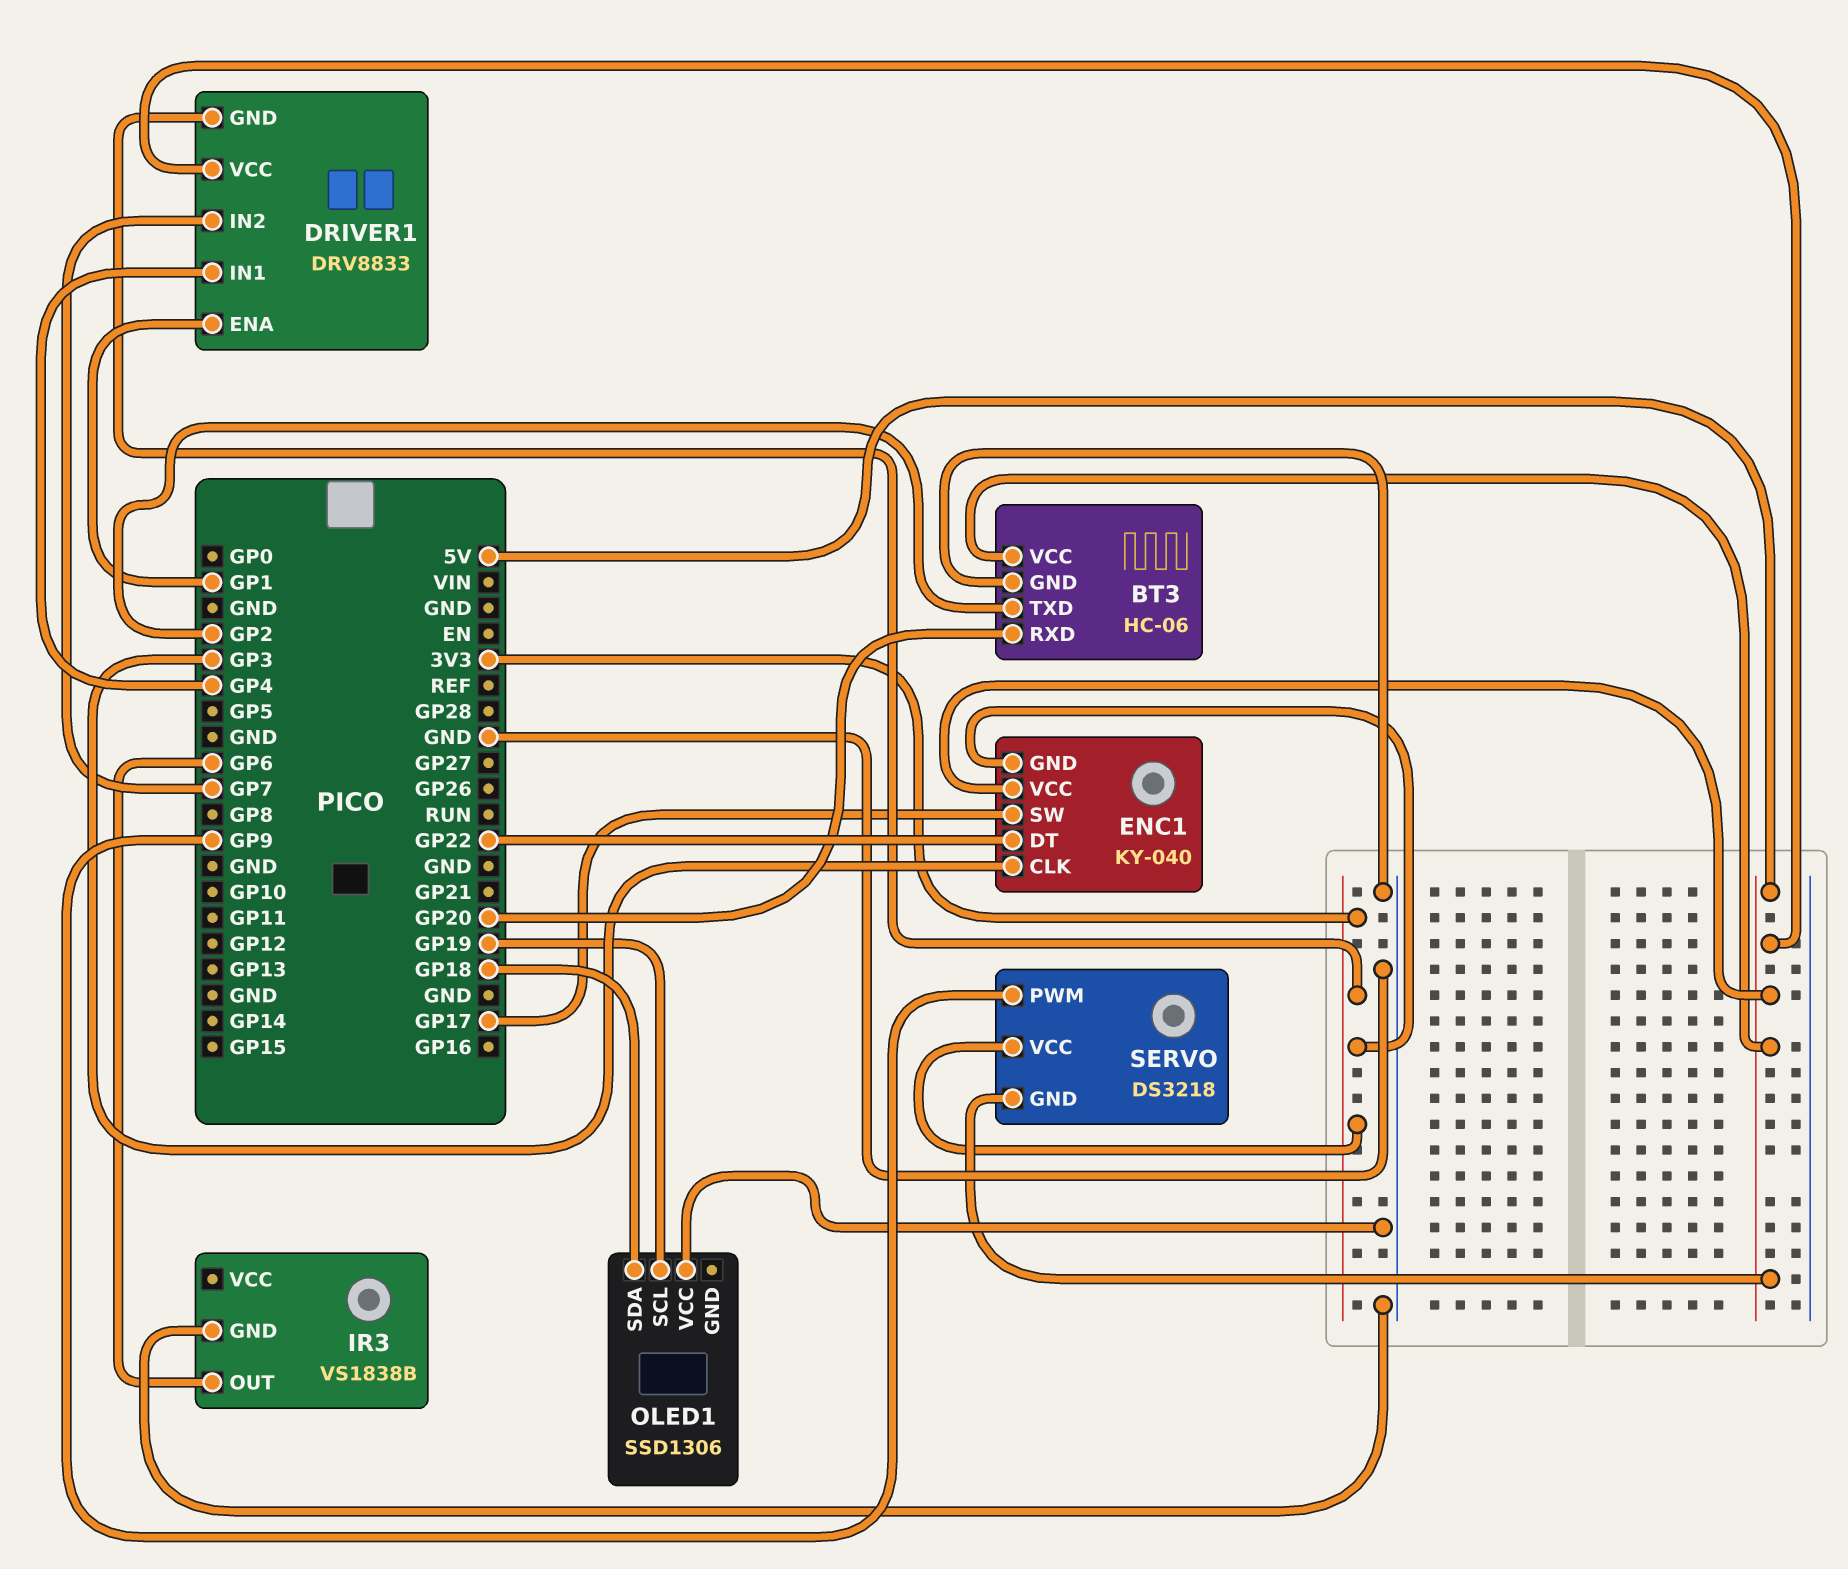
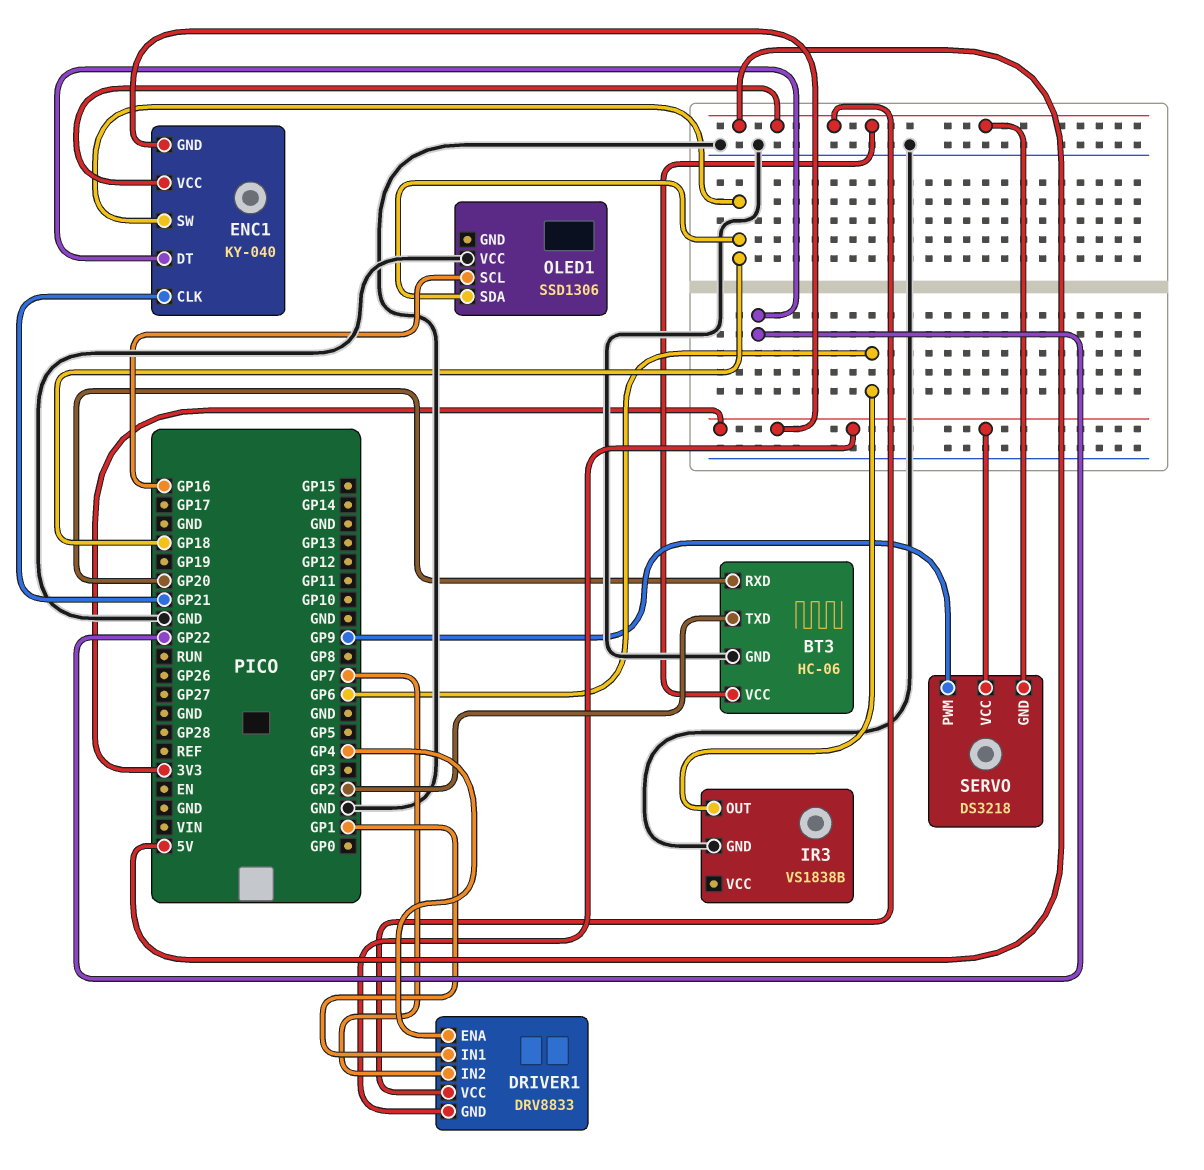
DRIVER1 pin ENA: GP1 -> GP4
DRIVER1 pin IN1: GP4 -> GP1
ENC1 pin CLK: GP3 -> GP21
ENC1 pin SW: GP17 -> GP18
OLED1 pin SCL: GP19 -> GP16

